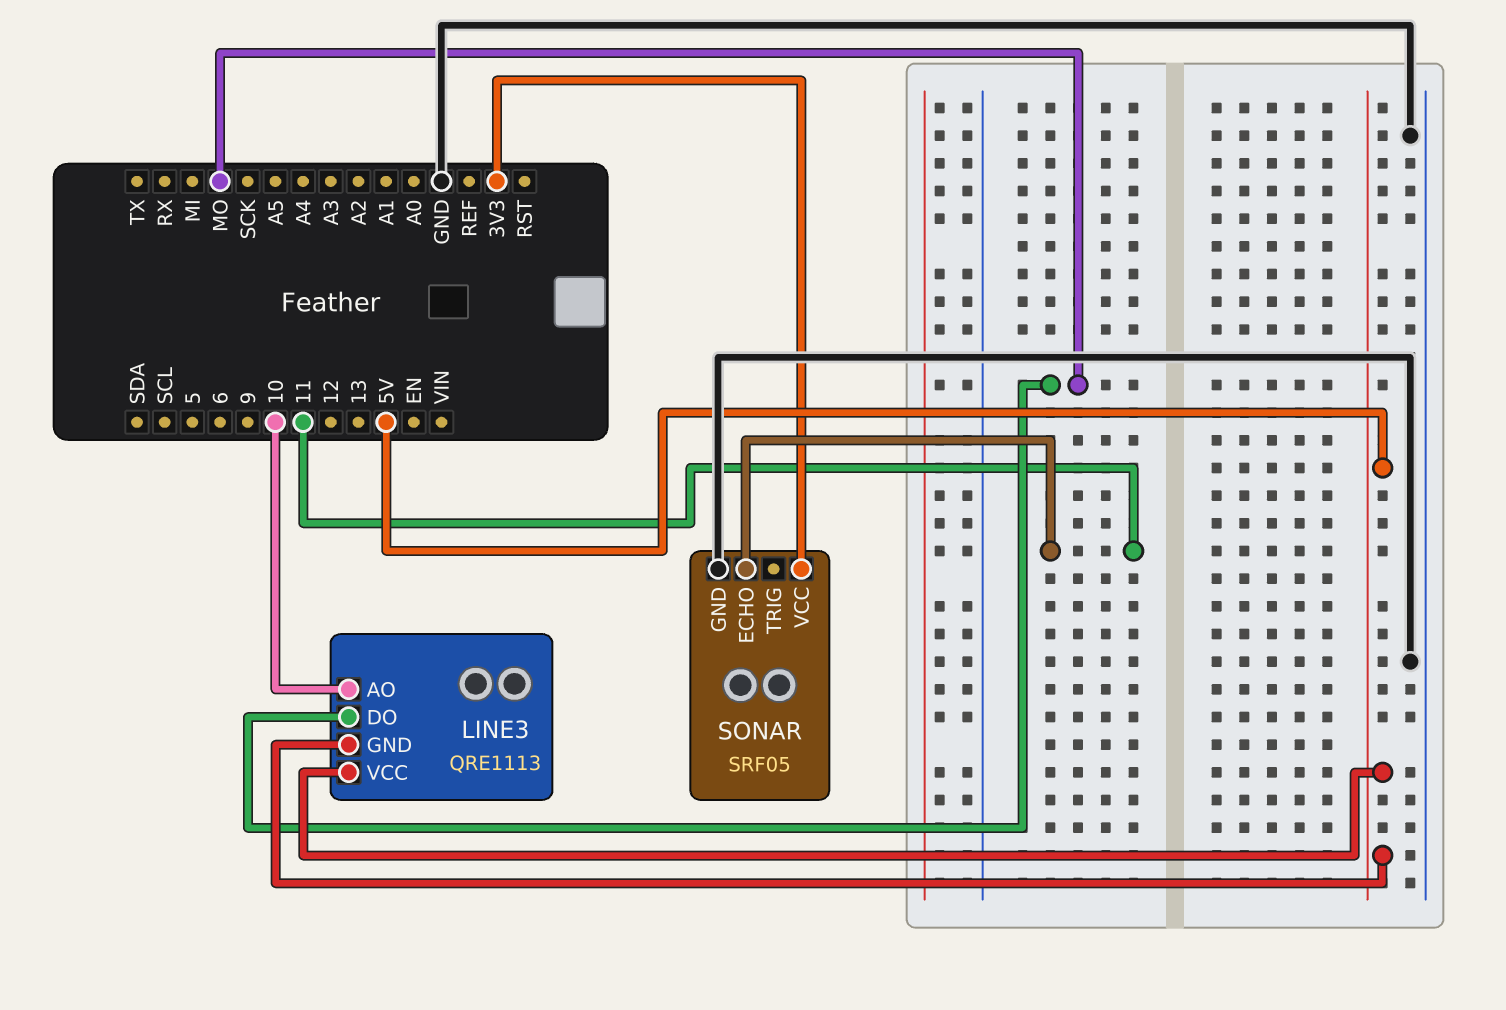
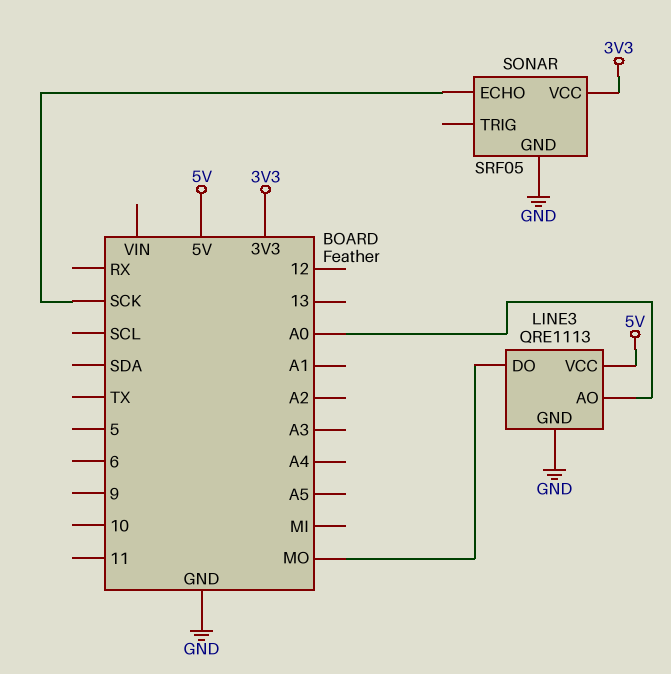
LINE3 pin AO: 10 -> A0
LINE3 pin GND: 5V -> GND
SONAR pin ECHO: 11 -> SCK

